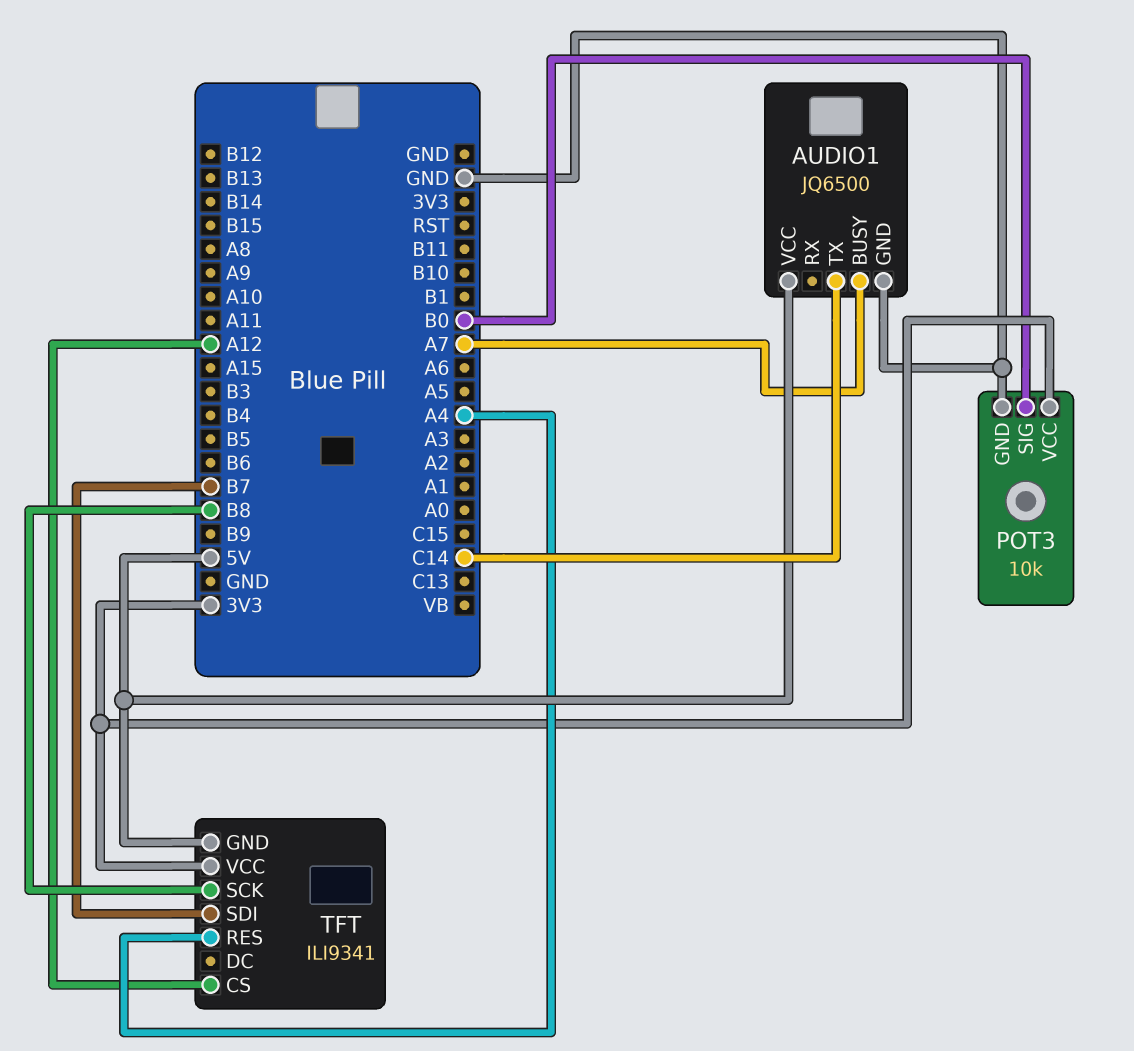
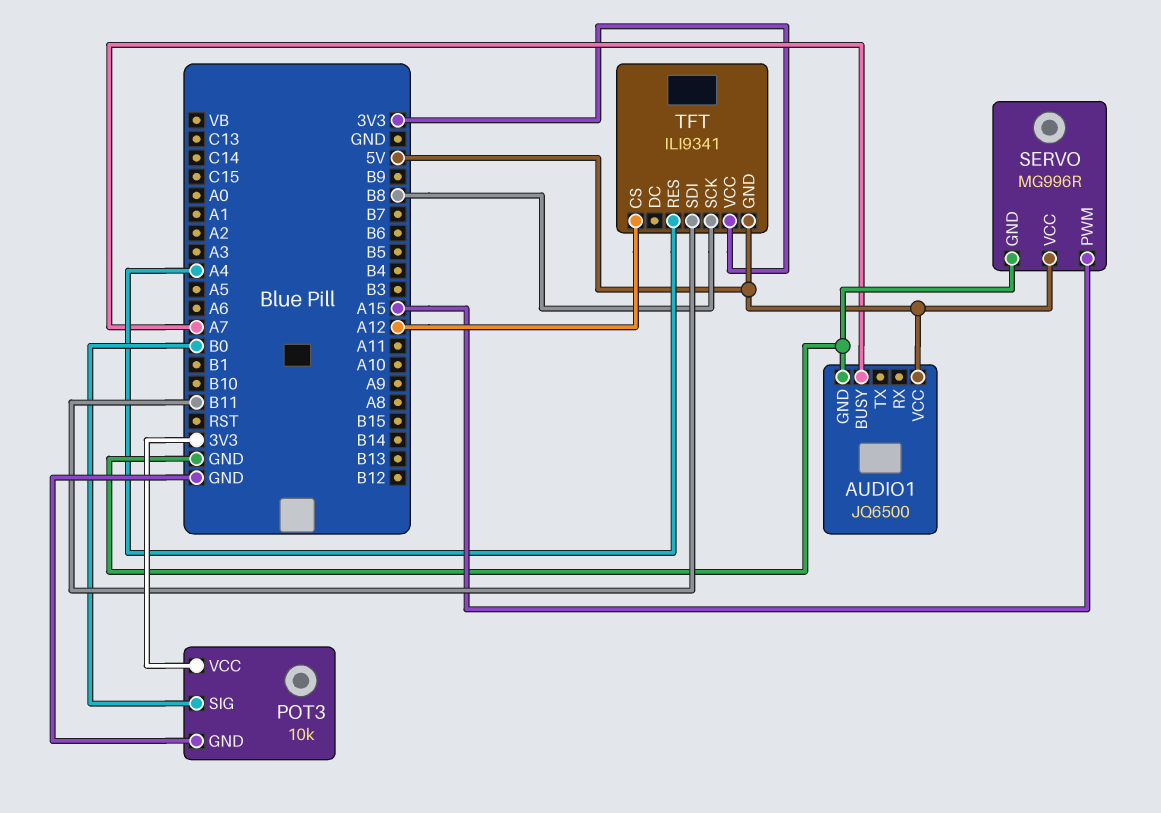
AUDIO1 pin TX: C14 -> none
SERVO: none -> MG996R
SERVO pin GND: none -> GND
SERVO pin PWM: none -> A15
SERVO pin VCC: none -> 5V
TFT pin SDI: B7 -> B11

